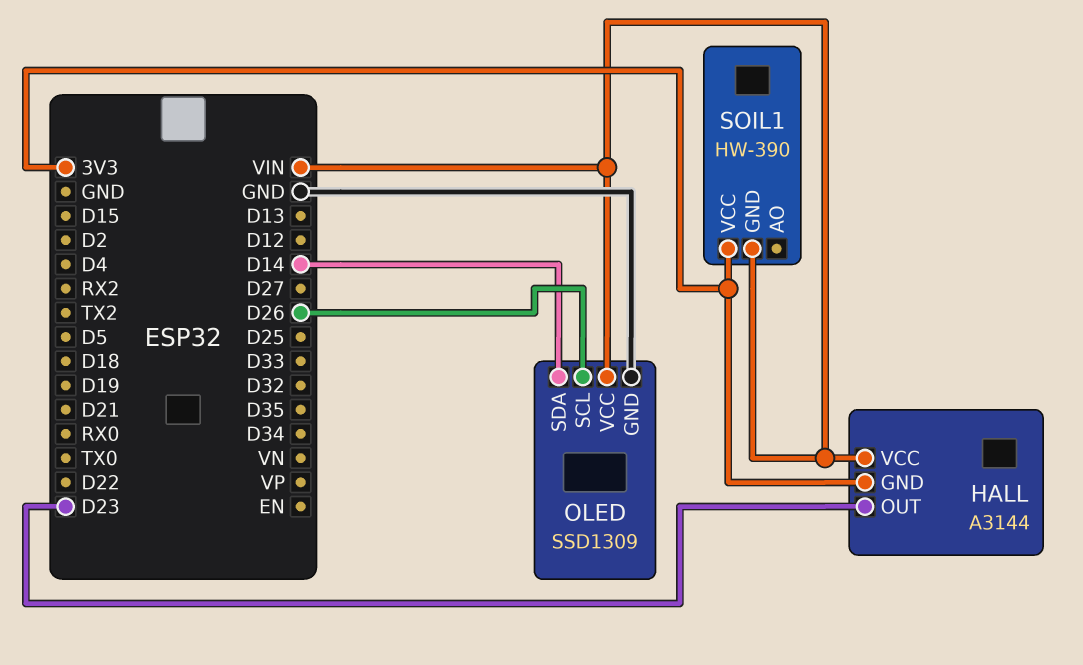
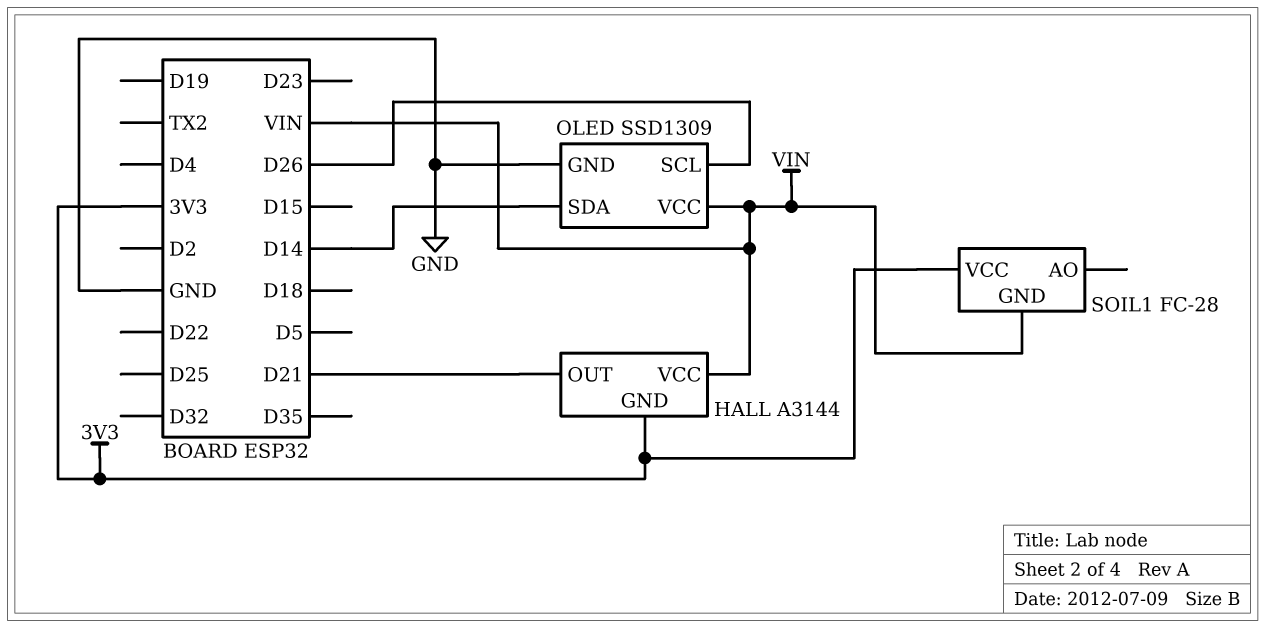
HALL pin OUT: D23 -> D21
SOIL1: HW-390 -> FC-28

